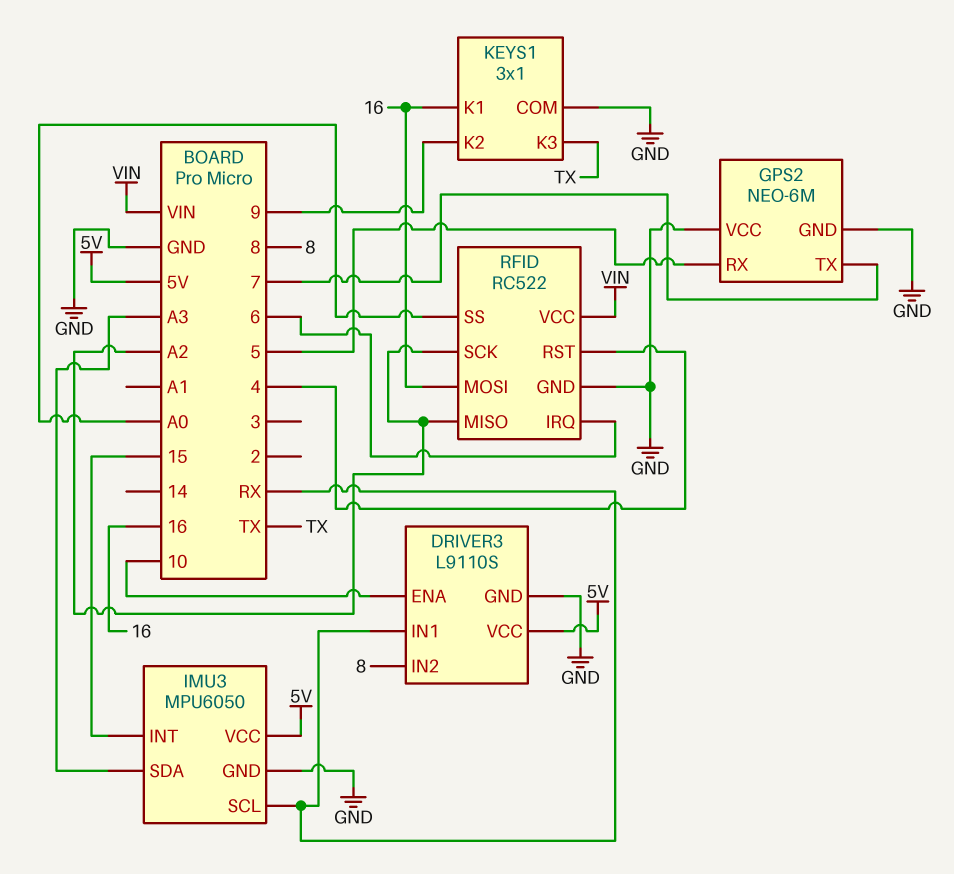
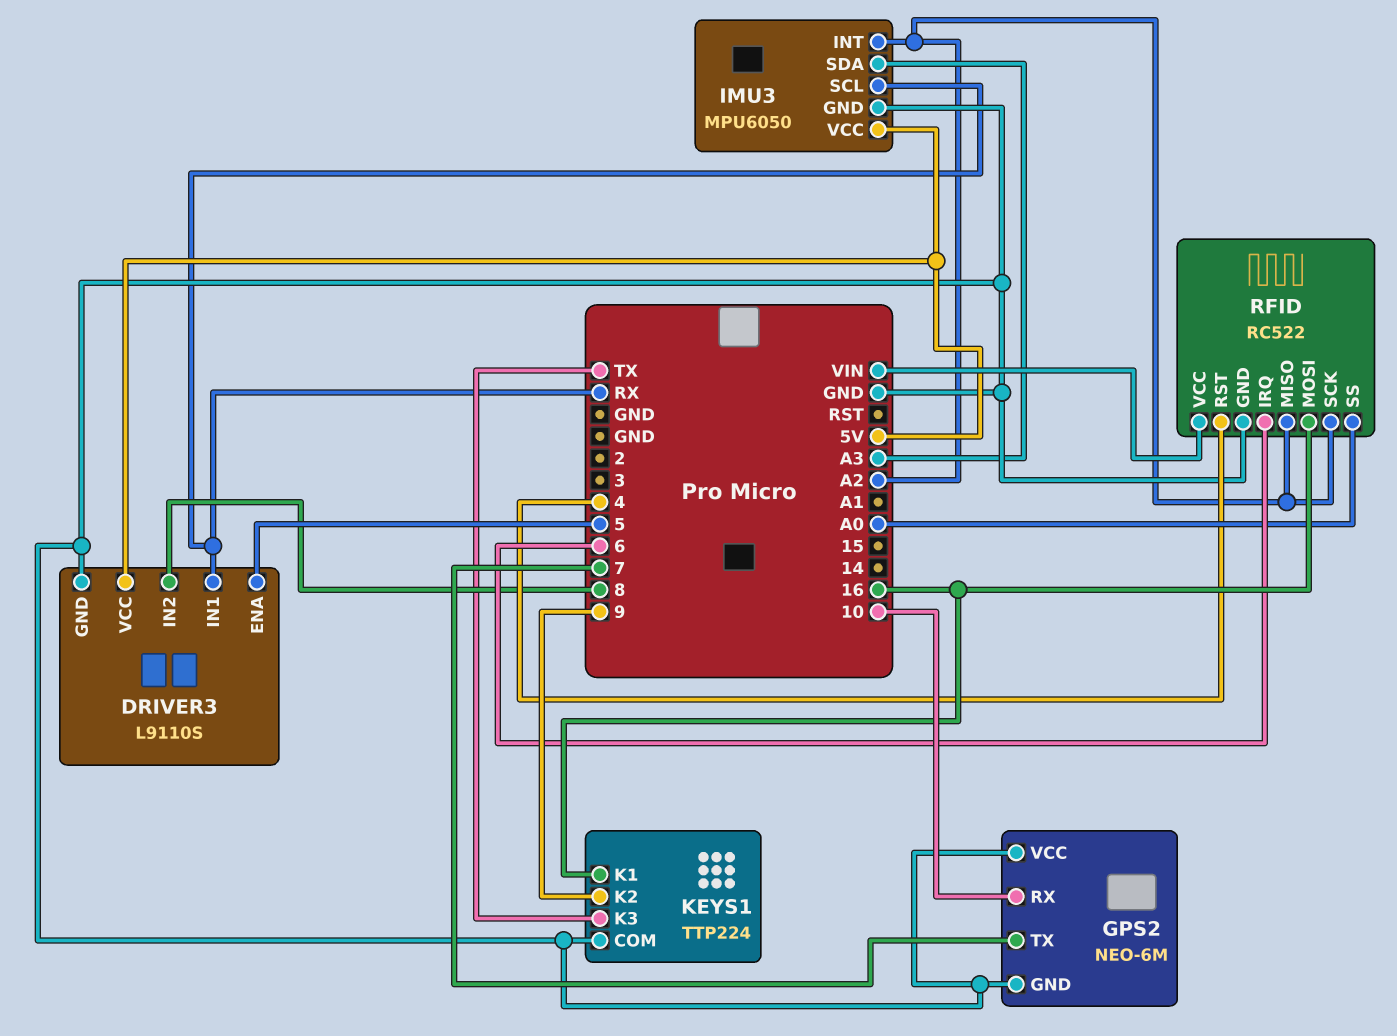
DRIVER3 pin ENA: 10 -> 5
GPS2 pin RX: 5 -> 10
IMU3 pin INT: 15 -> A2
KEYS1: 3x1 -> TTP224

